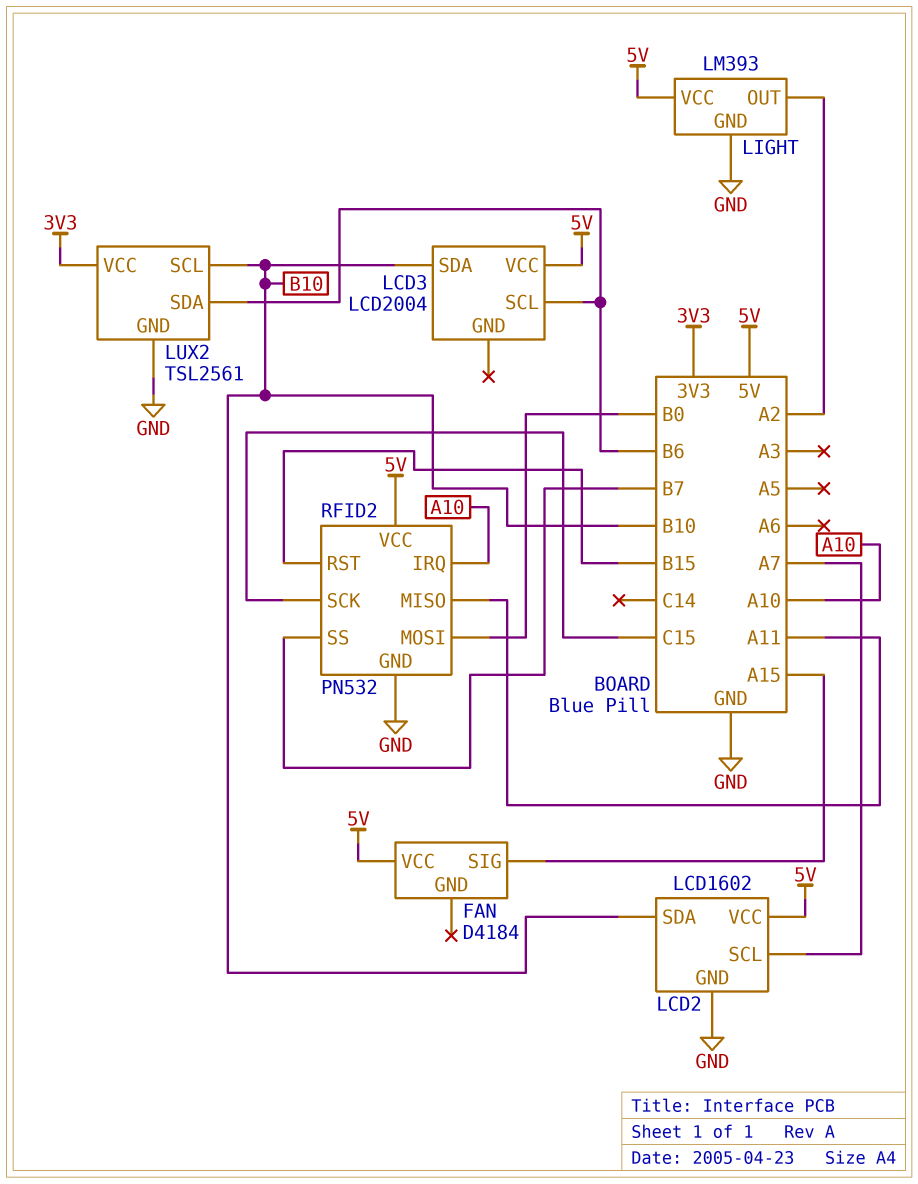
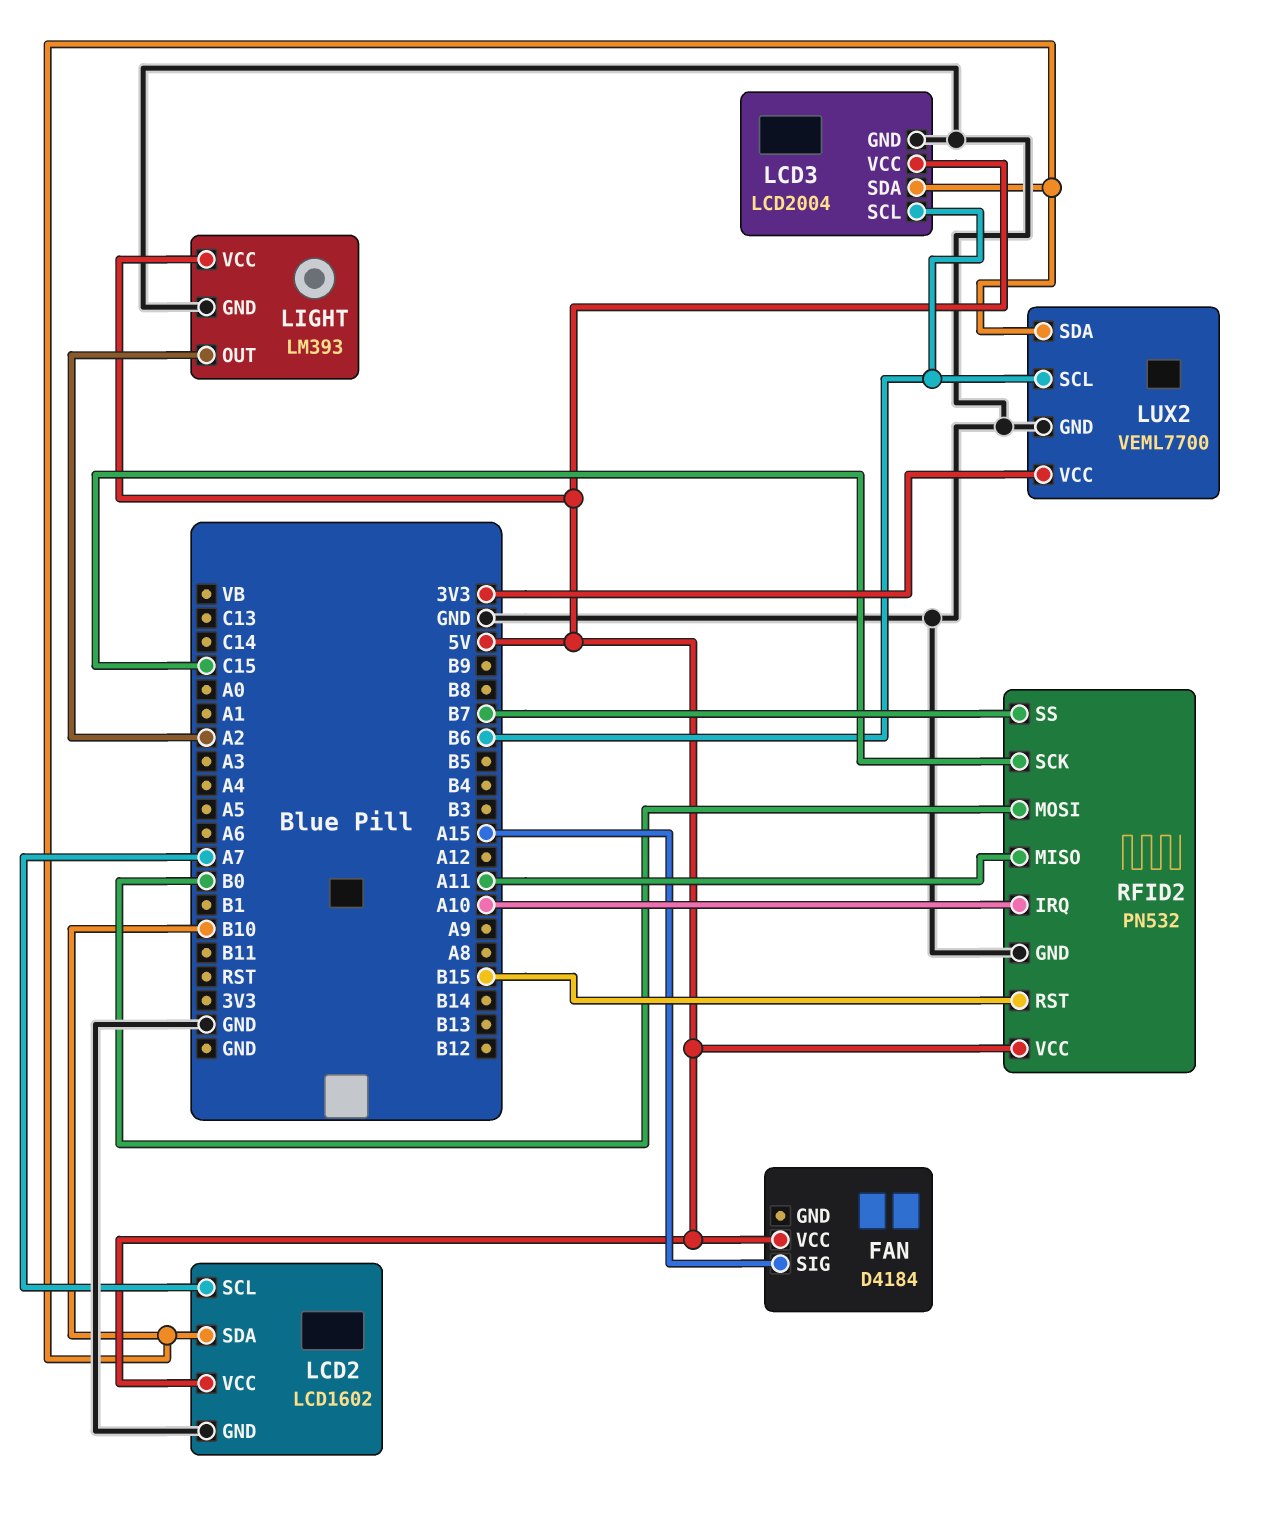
LCD3 pin GND: none -> GND
LUX2: TSL2561 -> VEML7700
LUX2 pin SCL: B10 -> B6
LUX2 pin SDA: B6 -> B10

